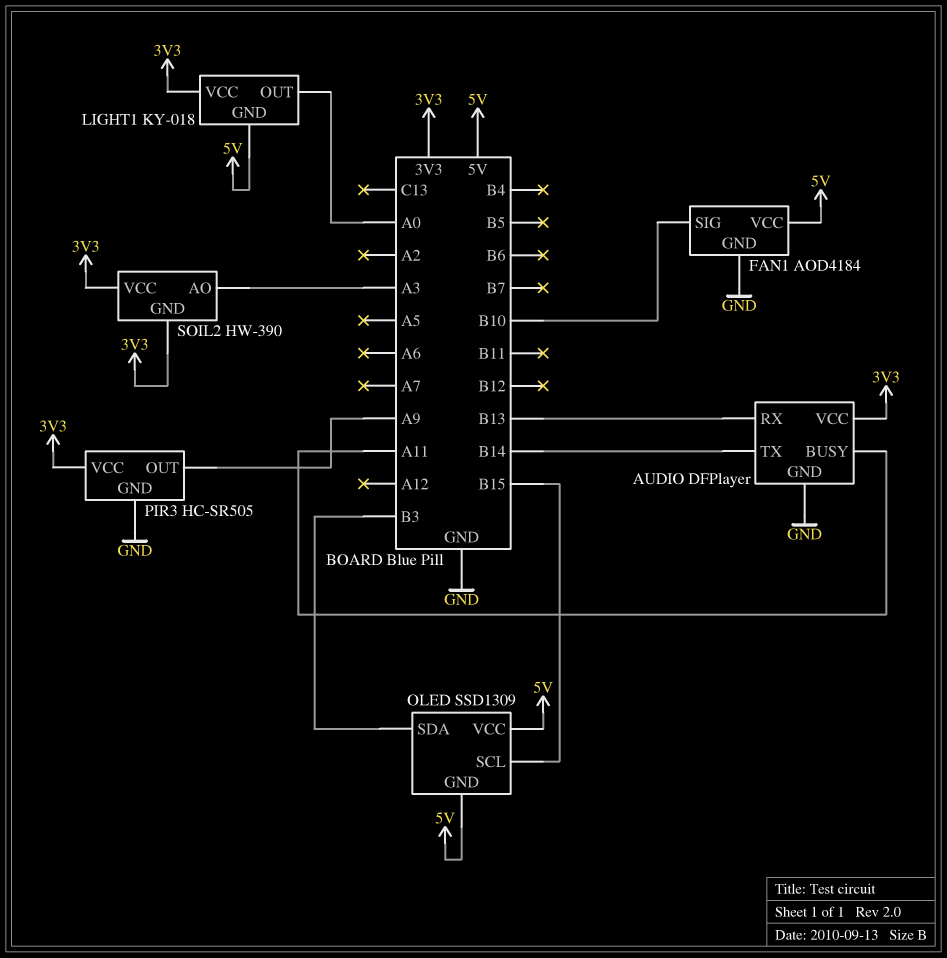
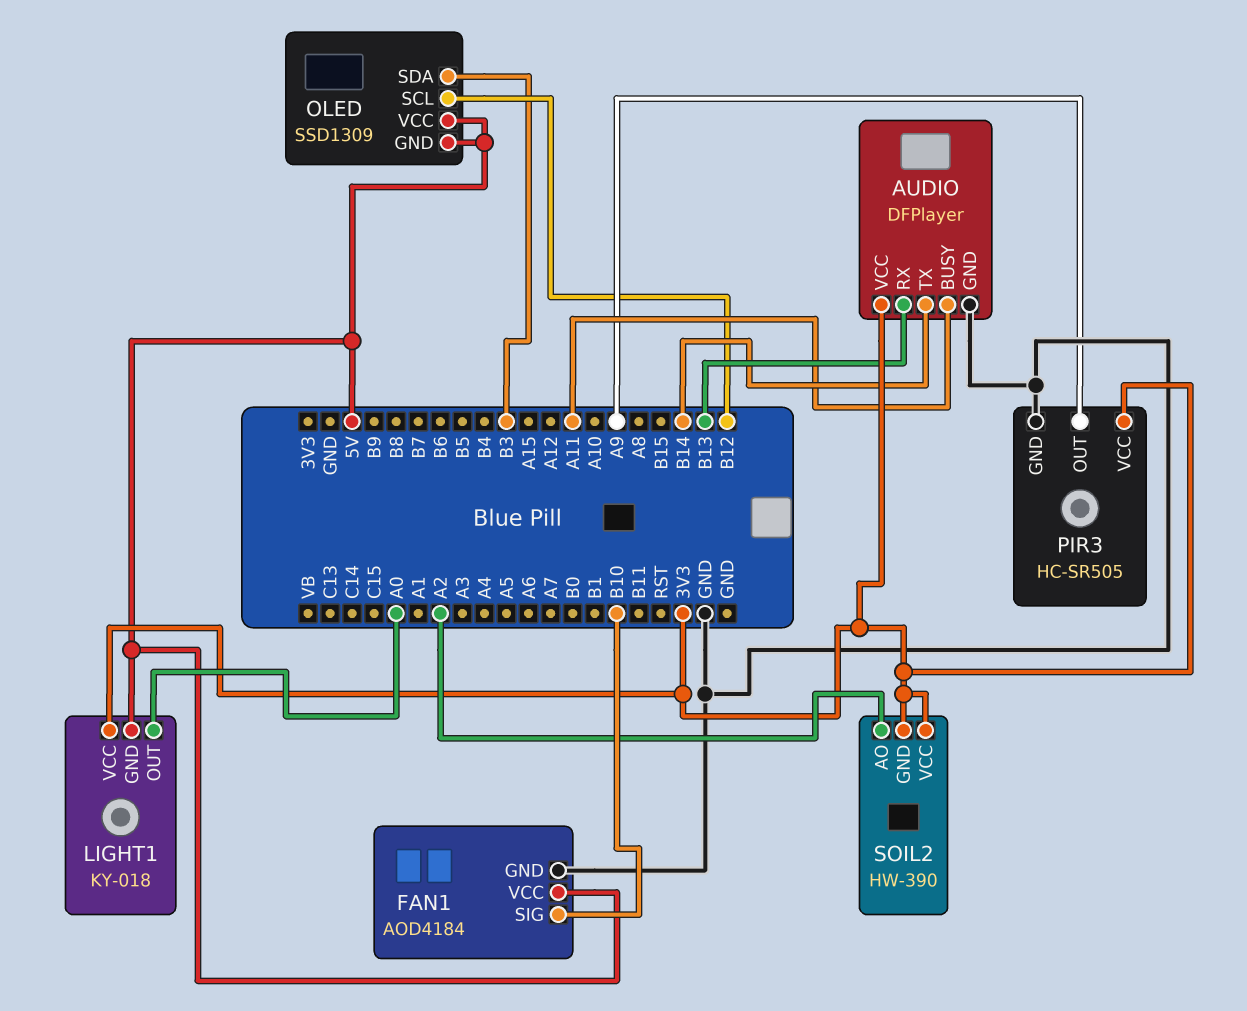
OLED pin SCL: B15 -> B12
SOIL2 pin AO: A3 -> A2

